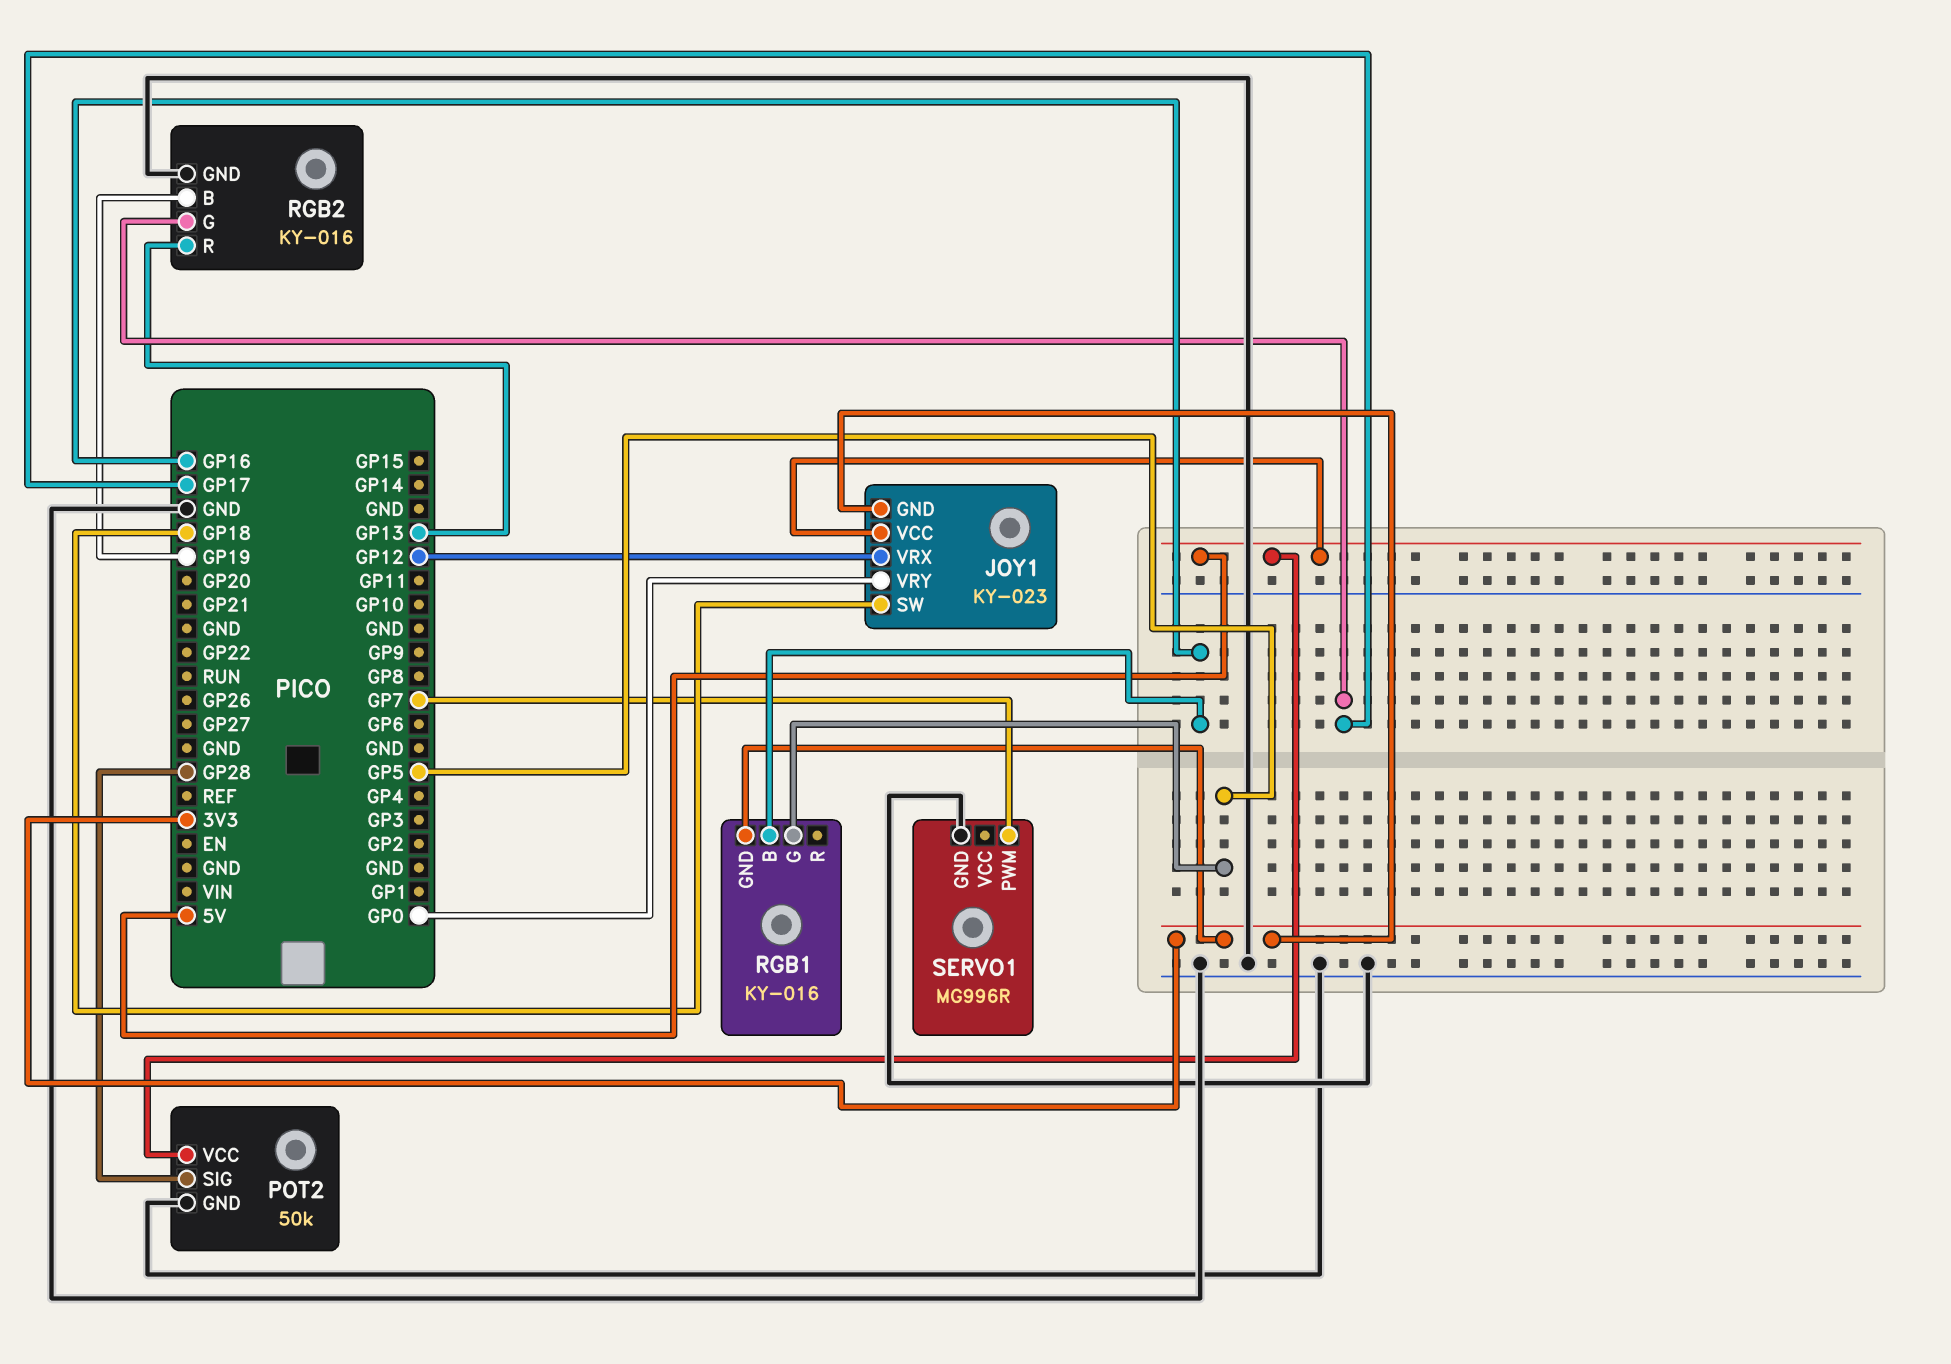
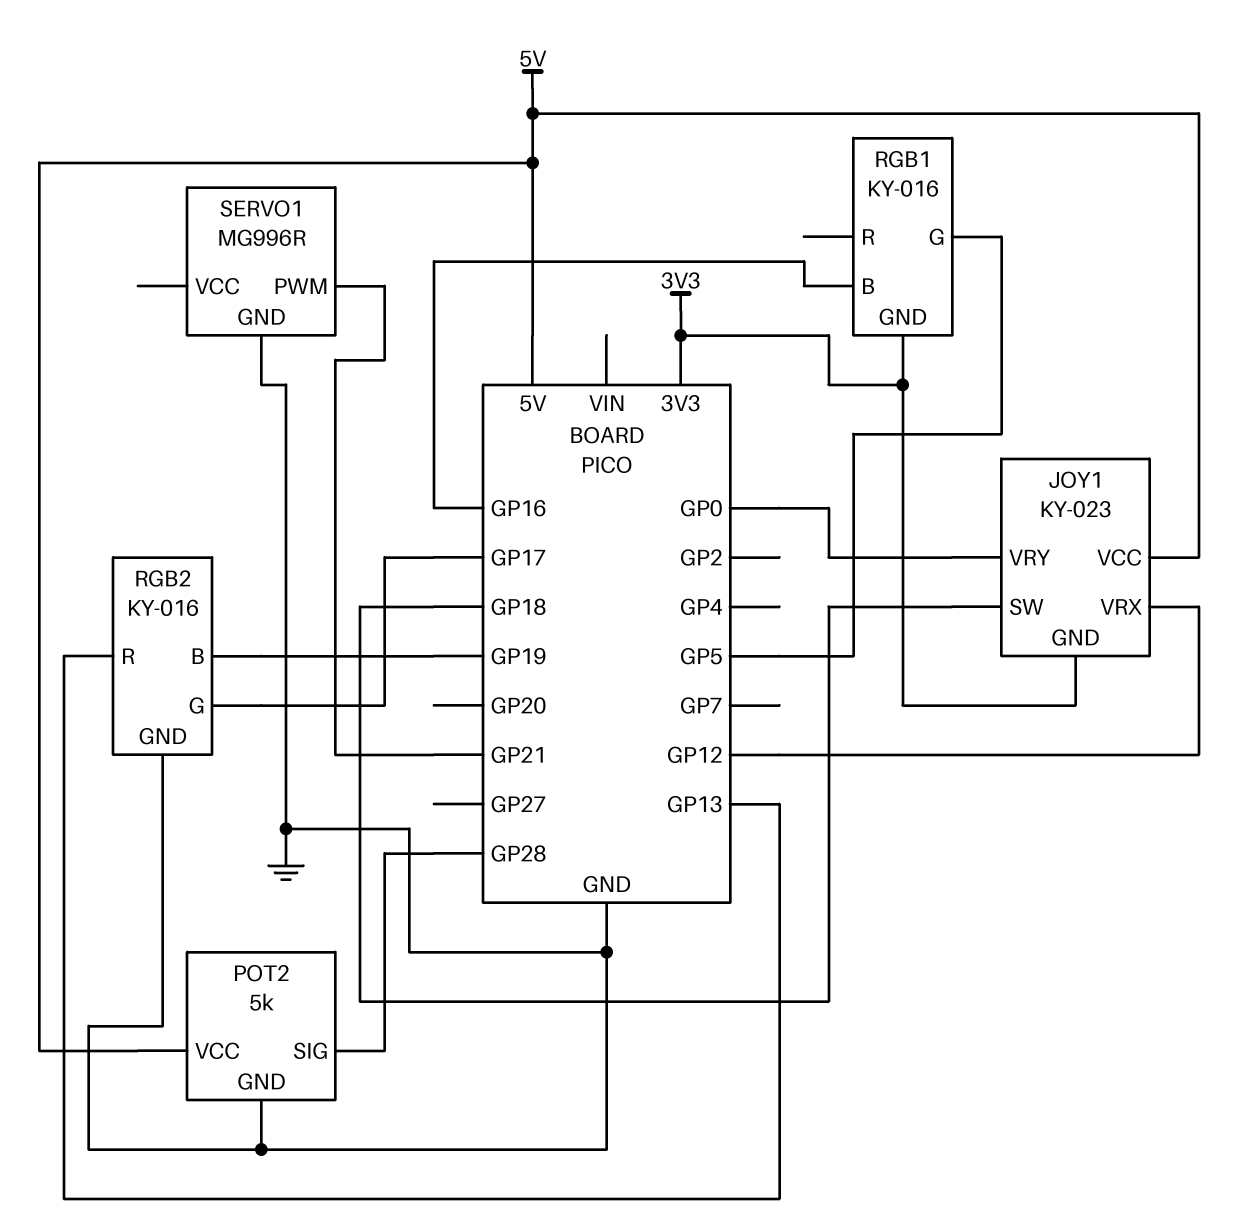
POT2: 50k -> 5k
SERVO1 pin PWM: GP7 -> GP21

